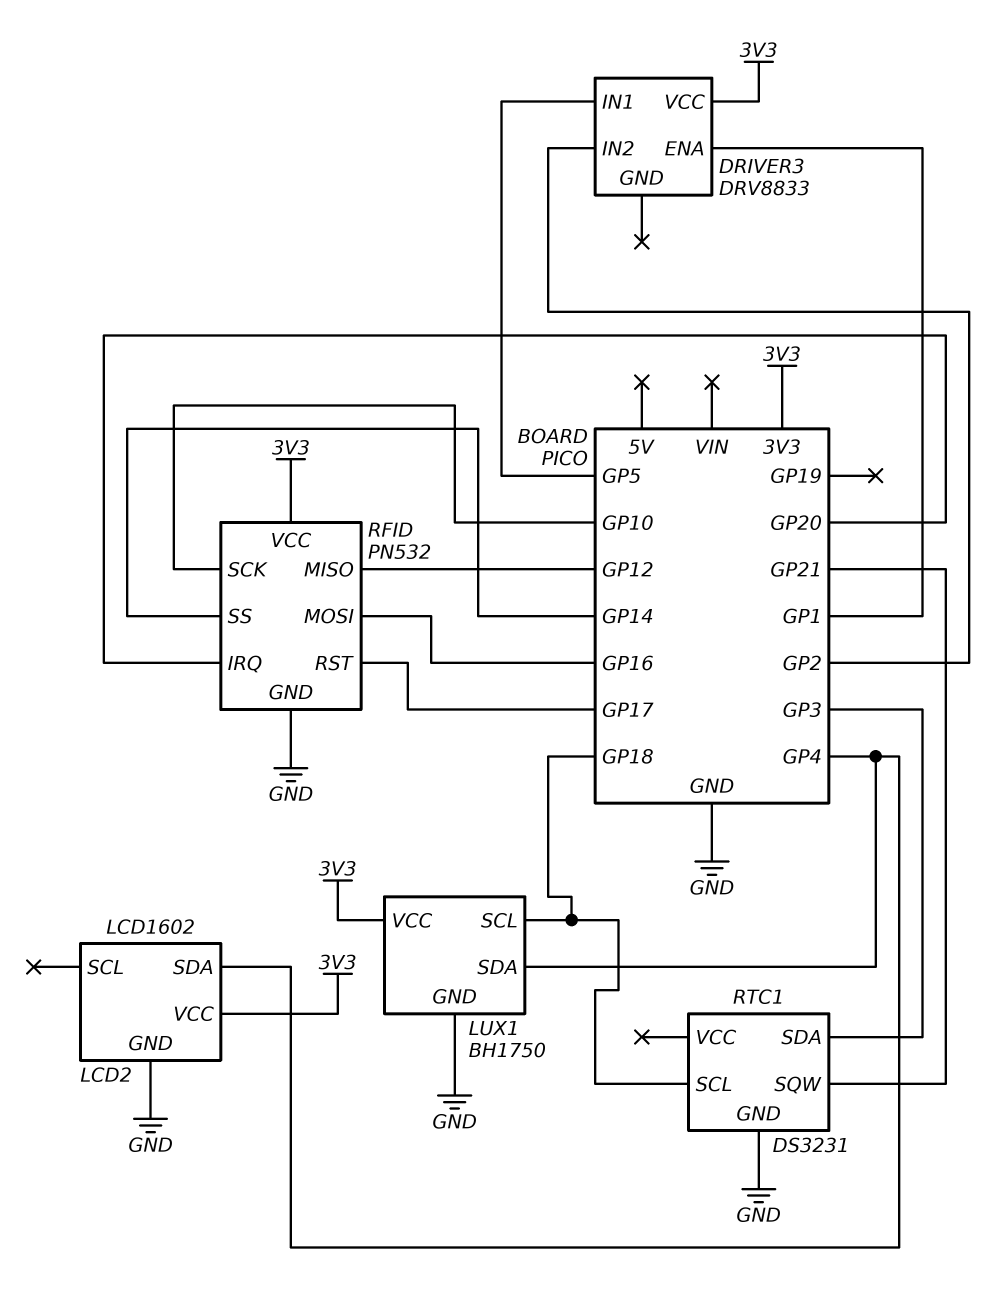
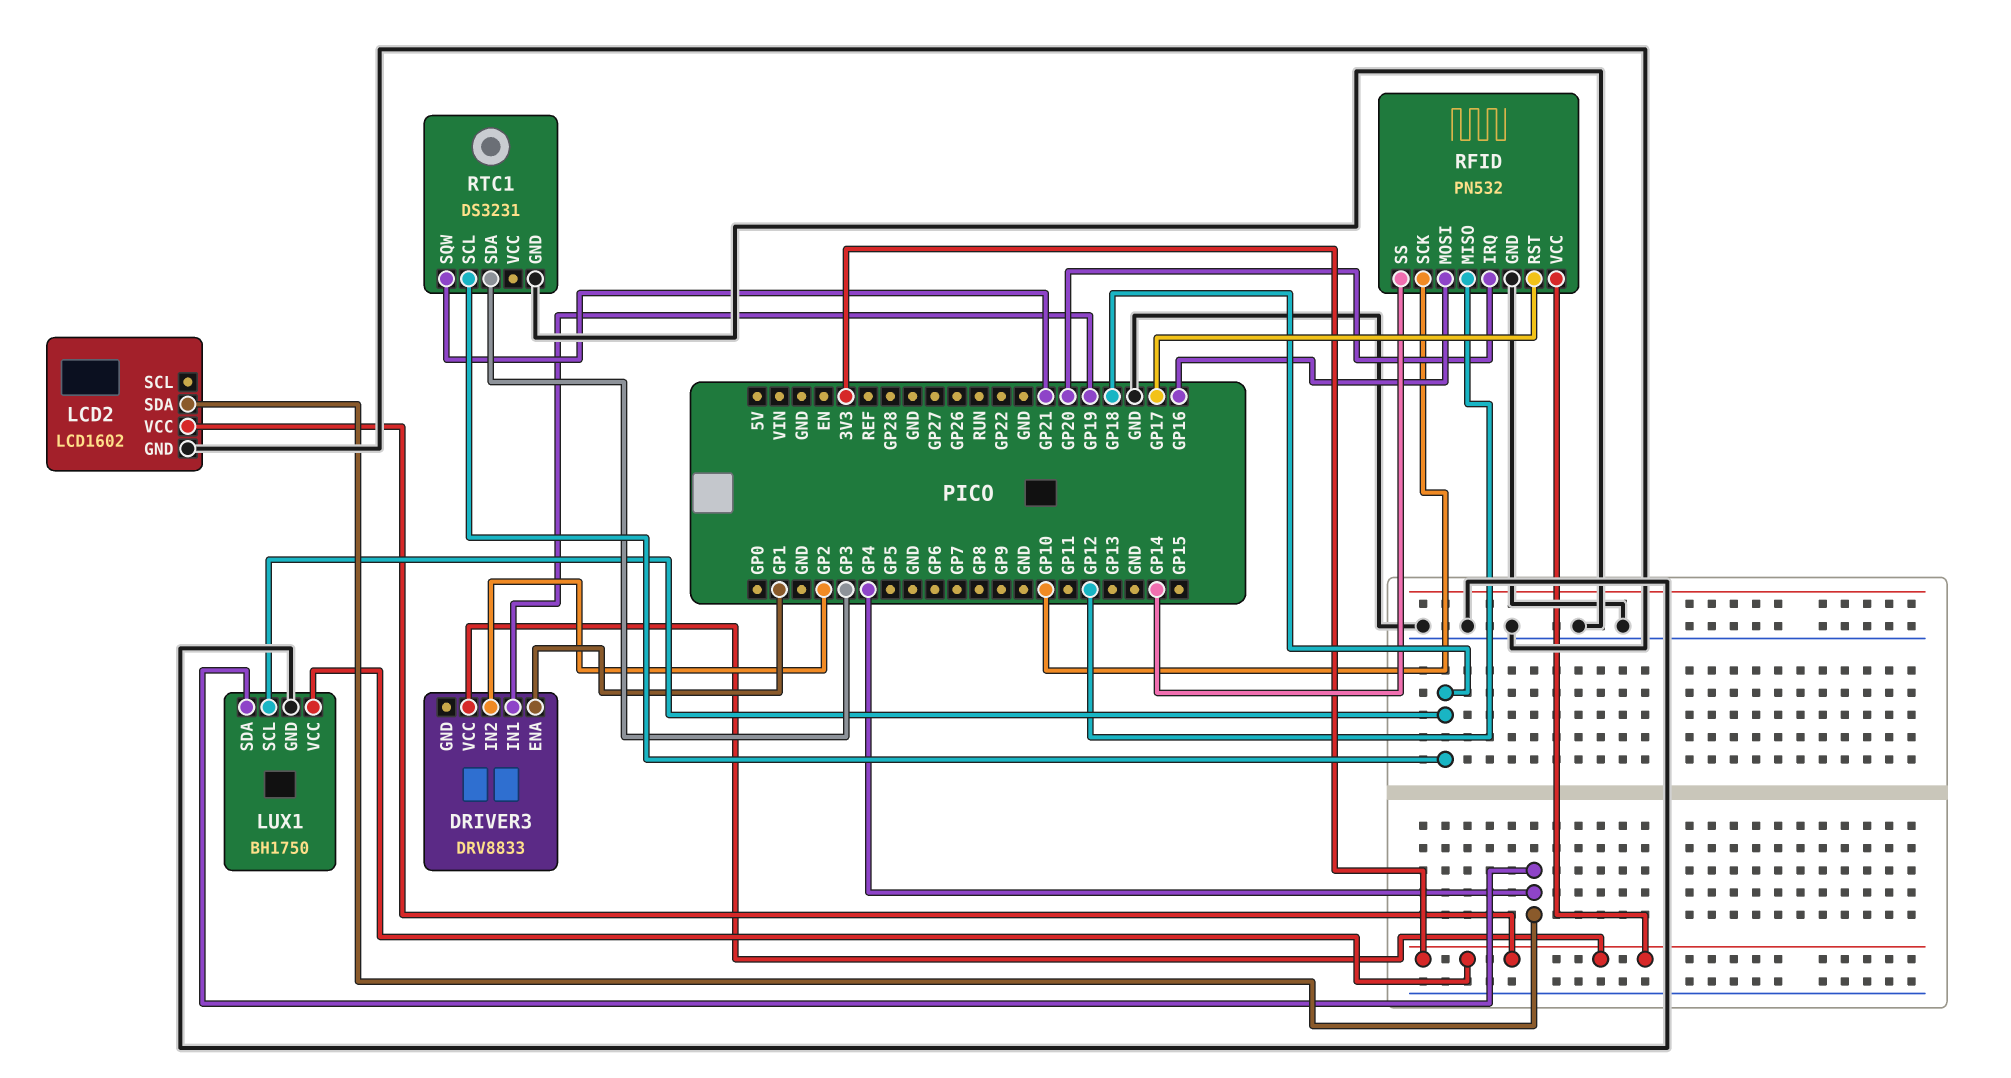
DRIVER3 pin IN1: GP5 -> GP19

